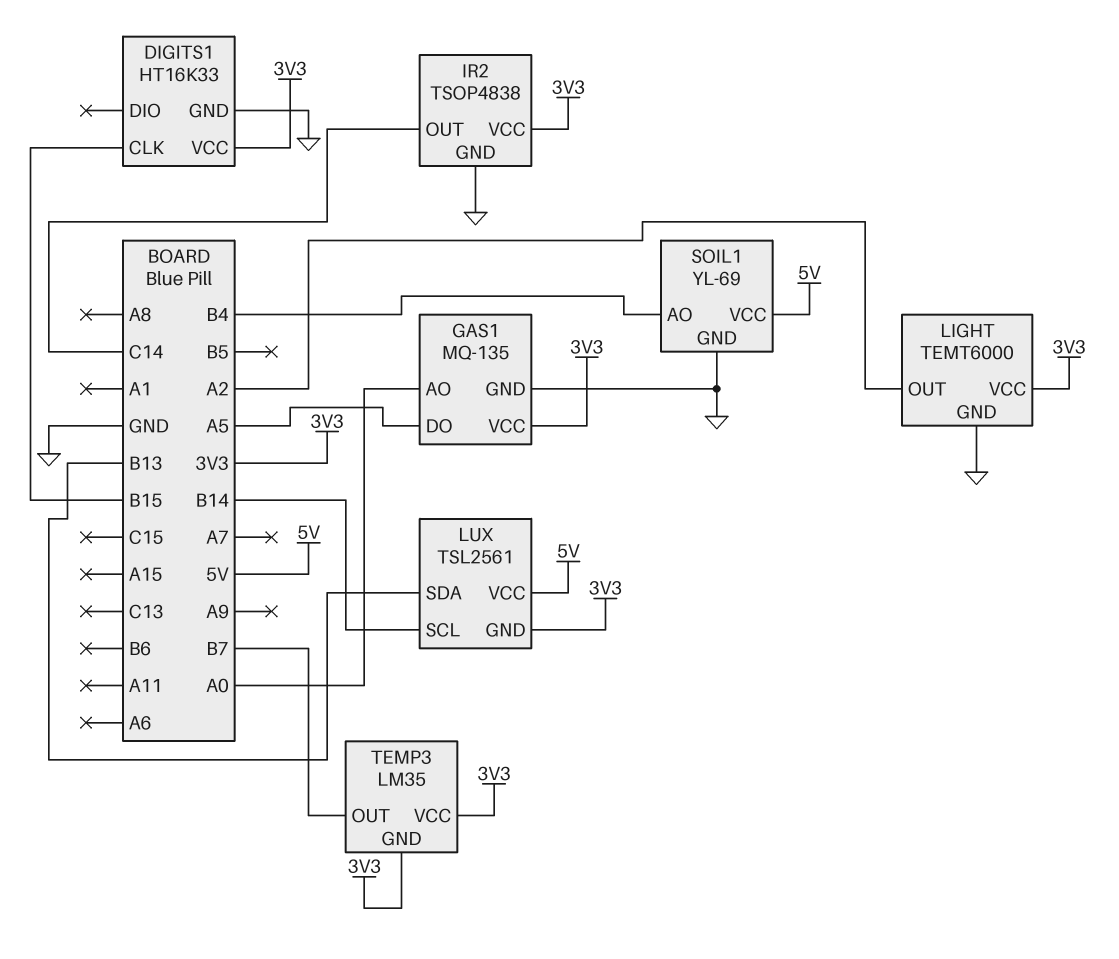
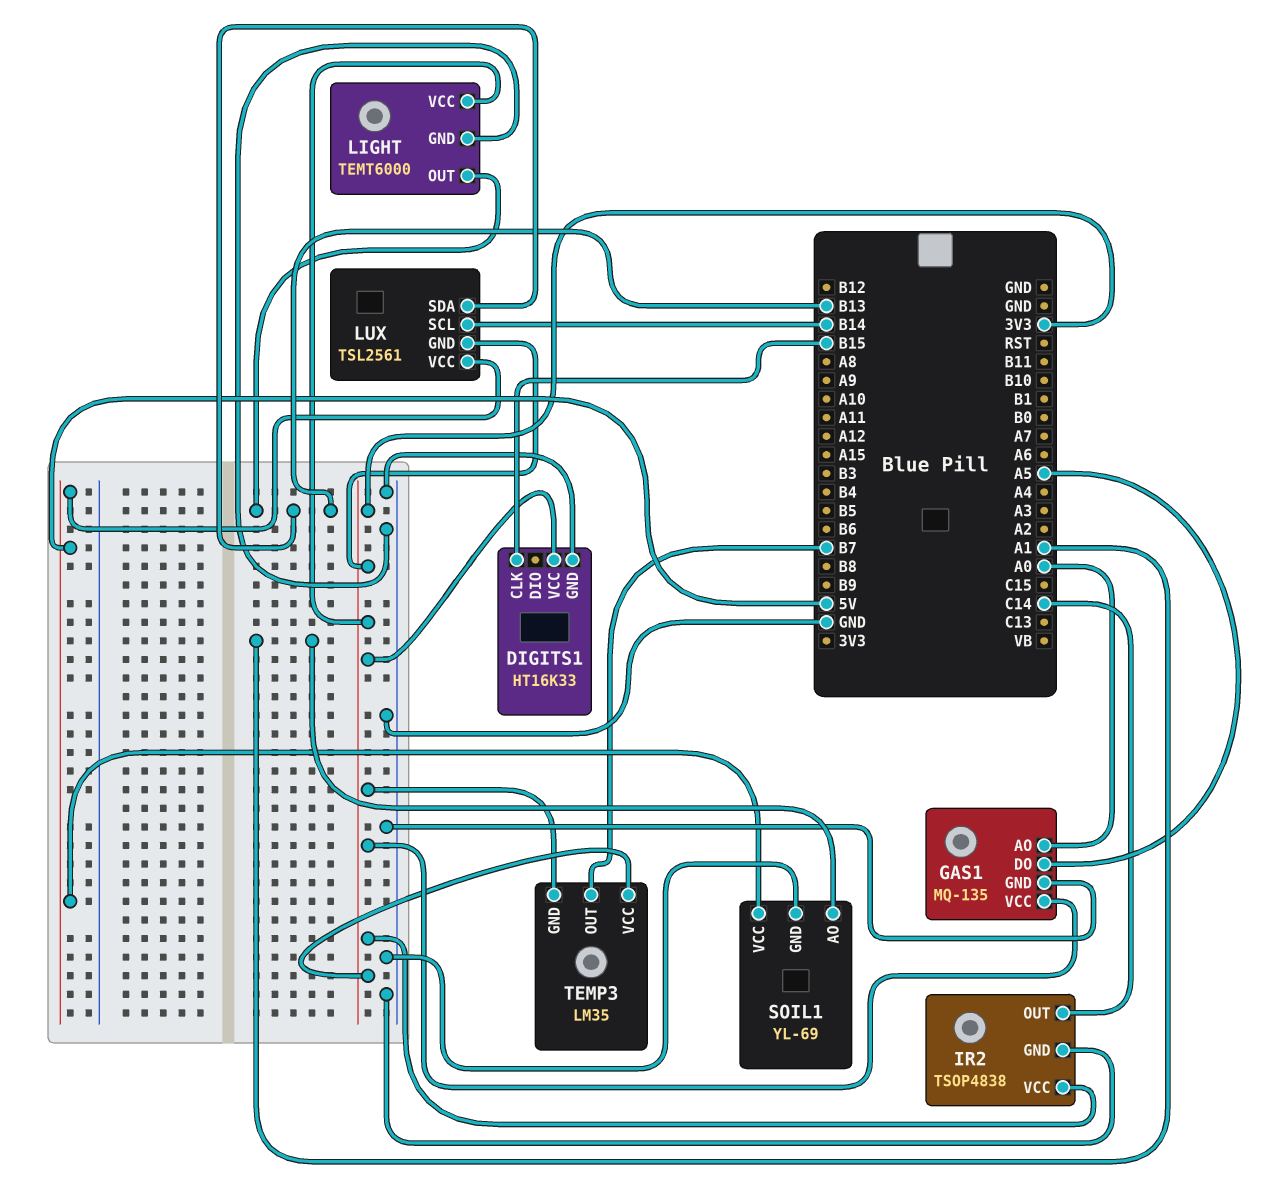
LIGHT pin OUT: A2 -> B13
SOIL1 pin AO: B4 -> A1

